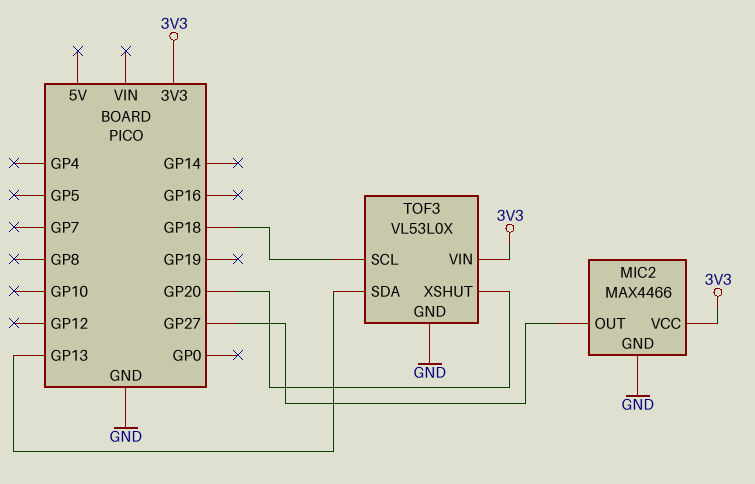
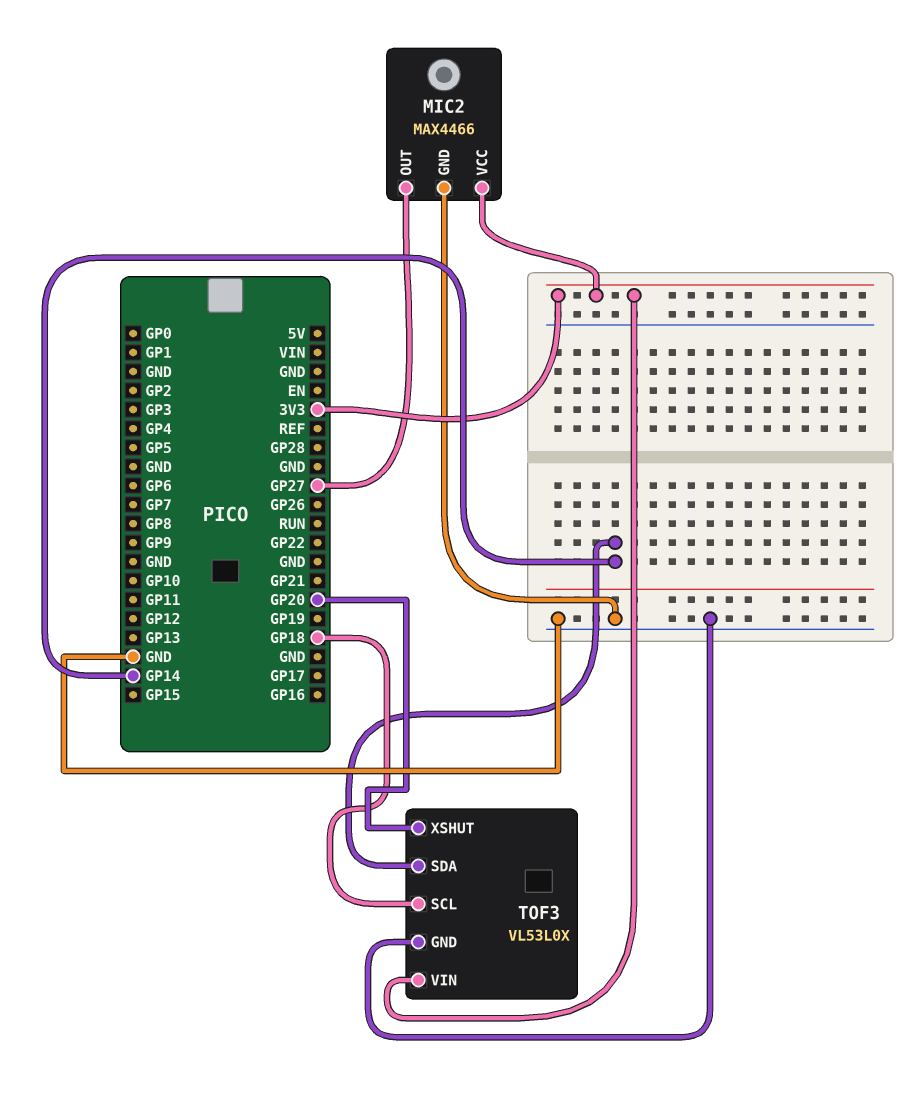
TOF3 pin SDA: GP13 -> GP14

